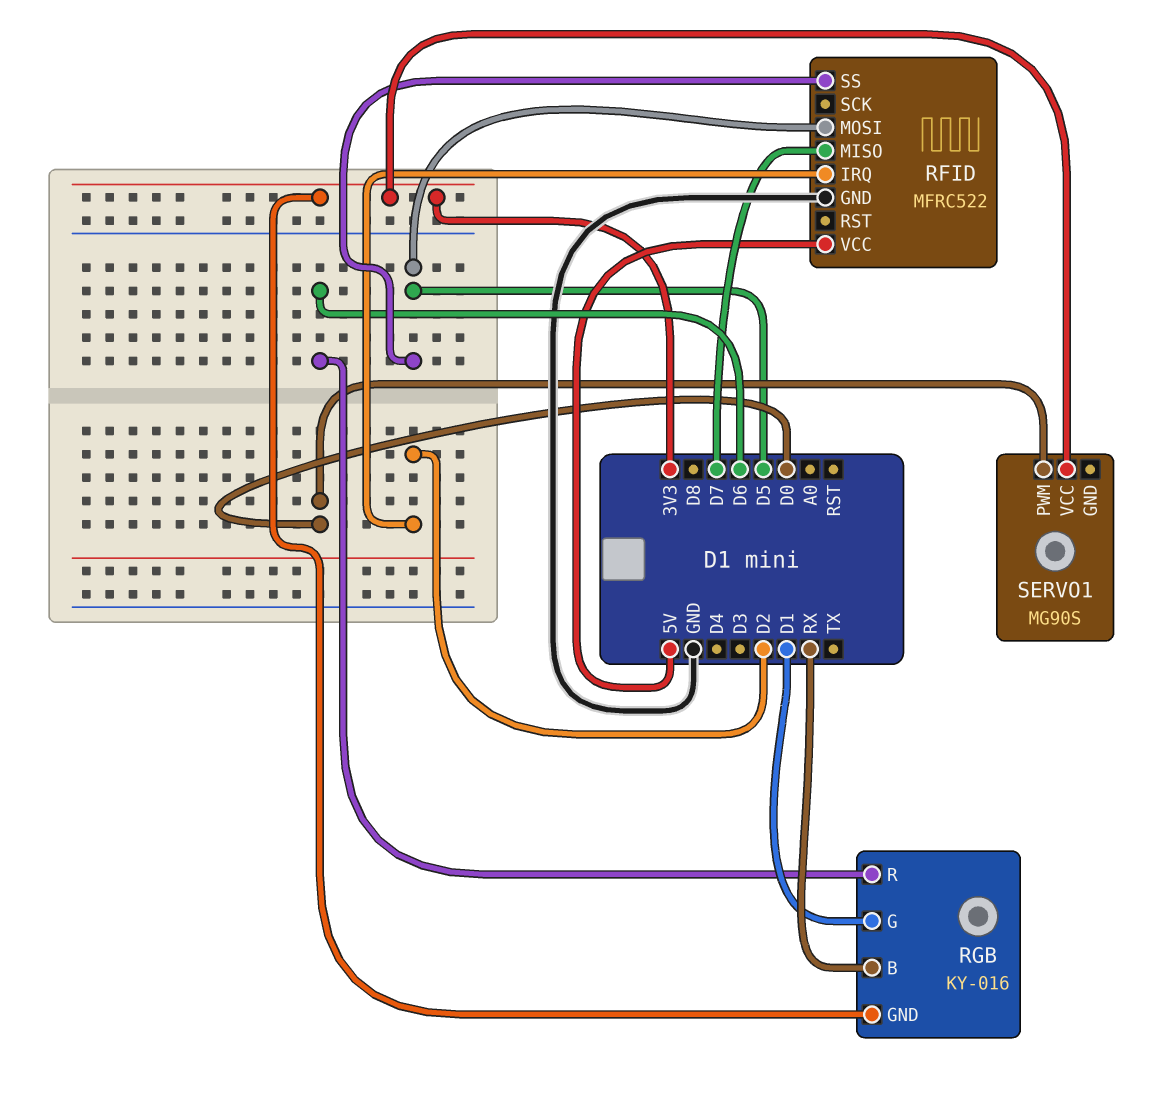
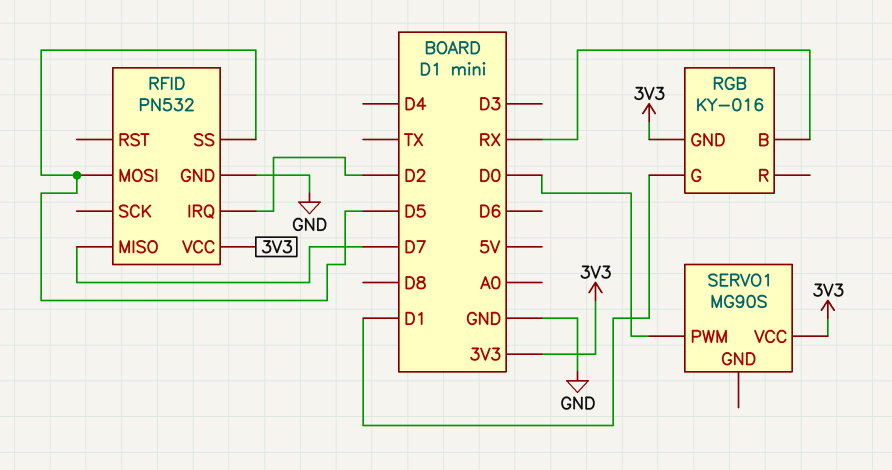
RFID: MFRC522 -> PN532
RFID pin VCC: 5V -> 3V3
RGB pin R: D6 -> none

